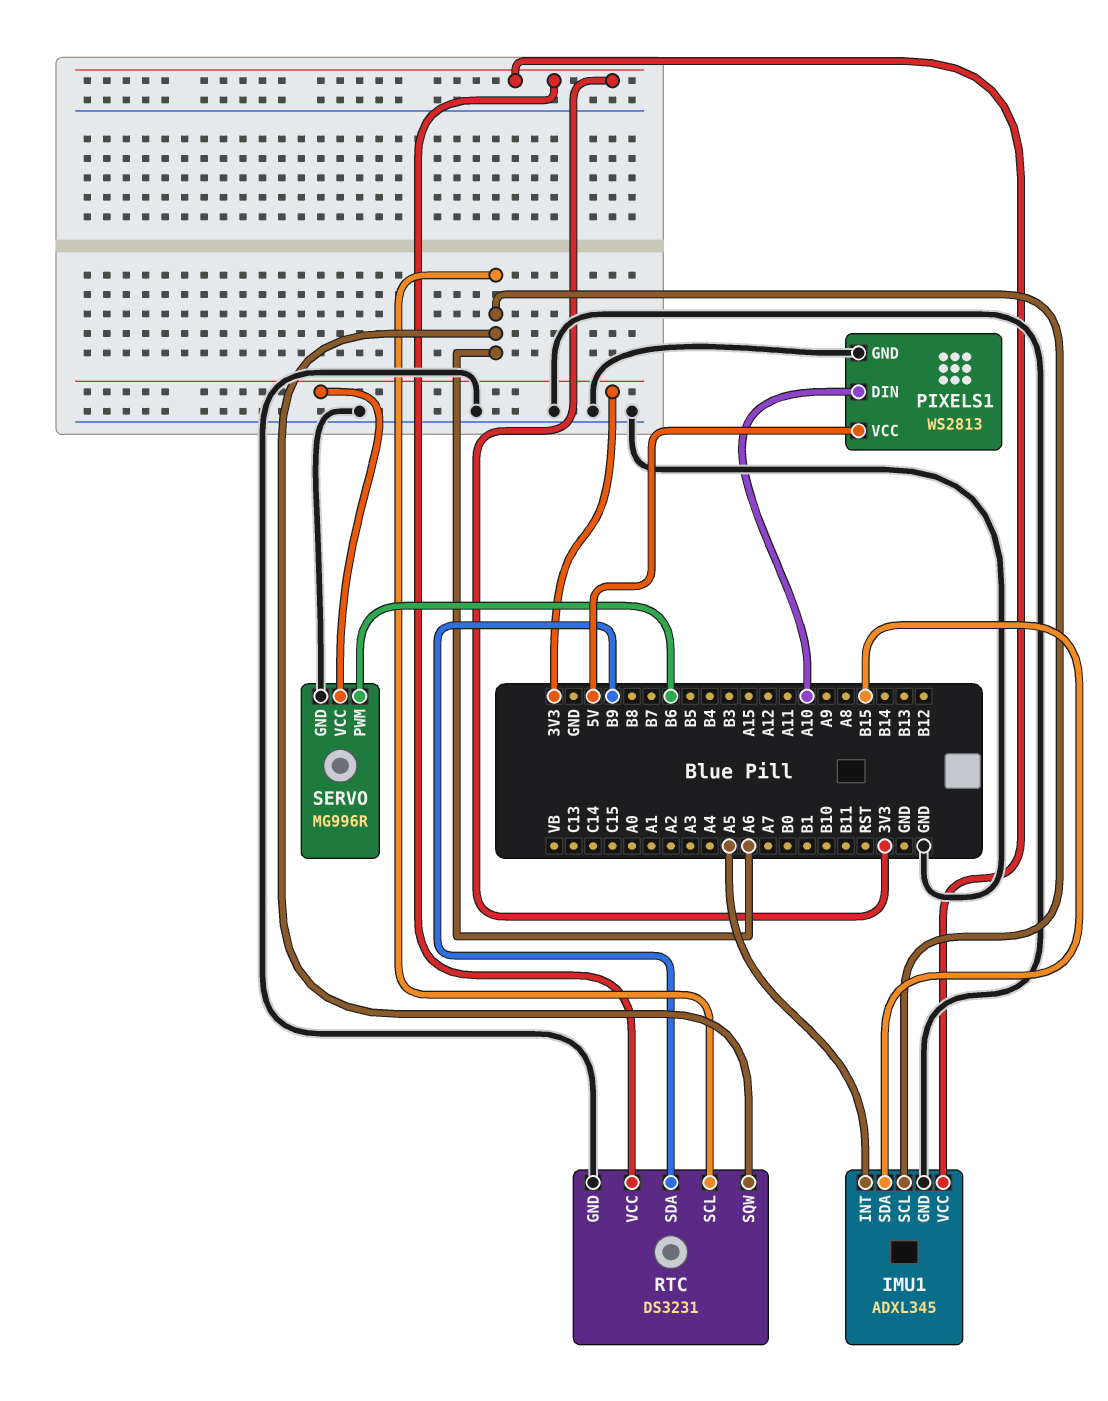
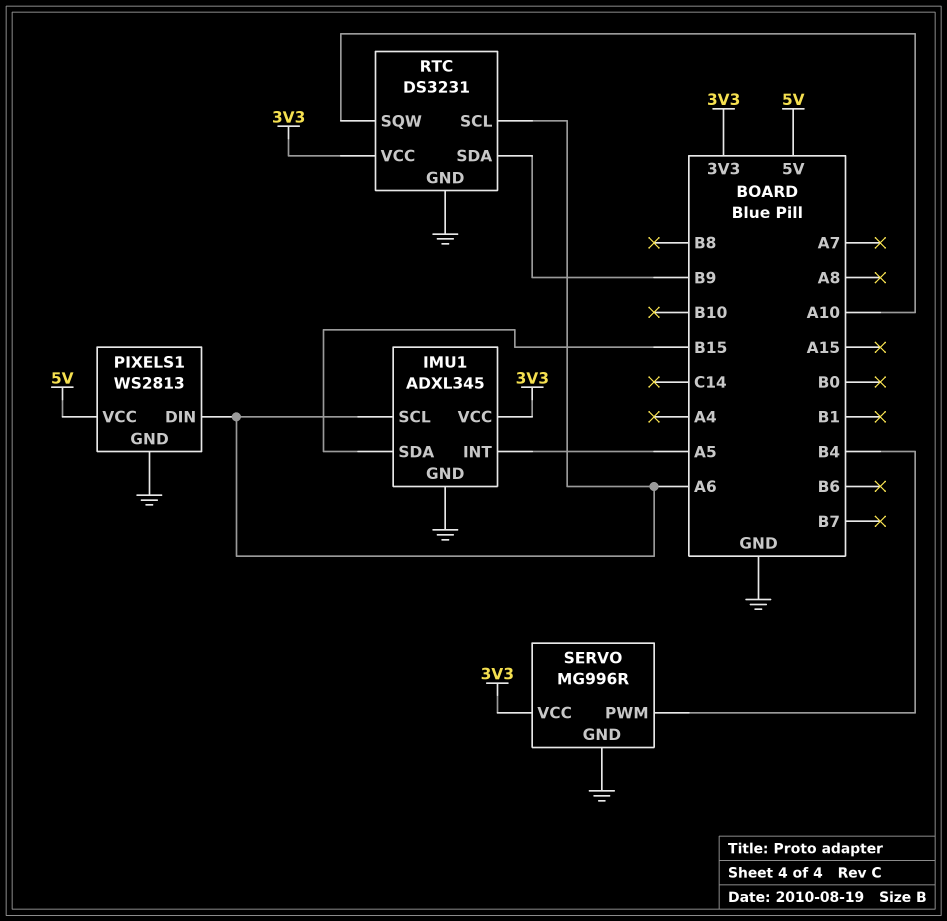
PIXELS1 pin DIN: A10 -> A6
RTC pin SQW: A6 -> A10
SERVO pin PWM: B6 -> B4

